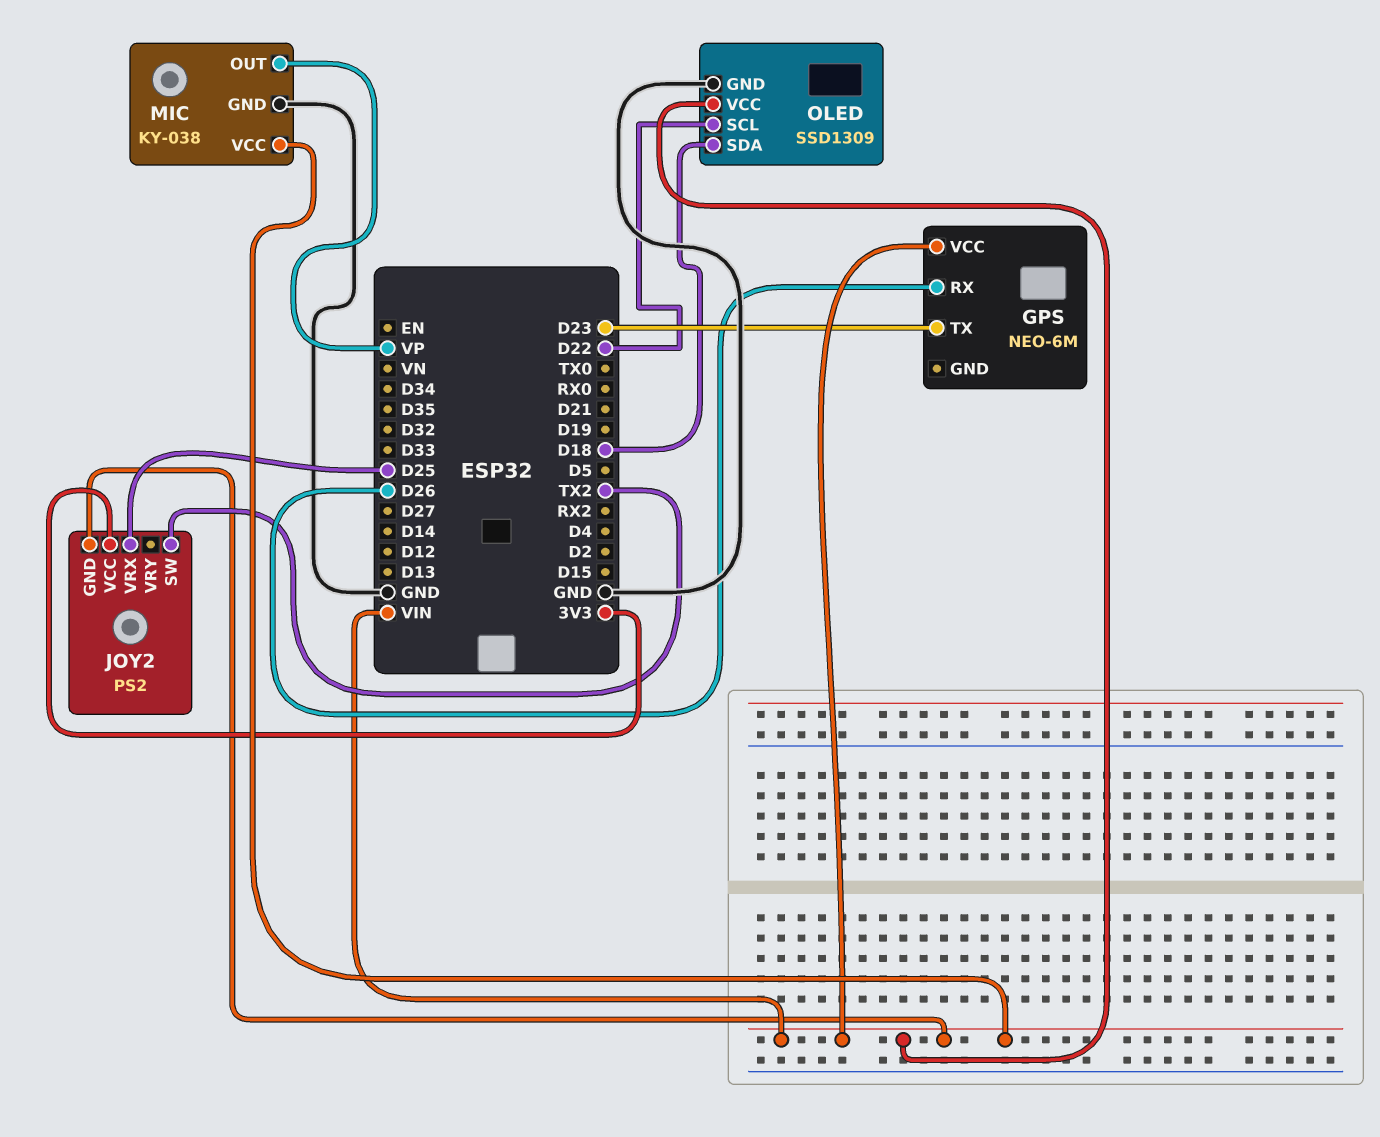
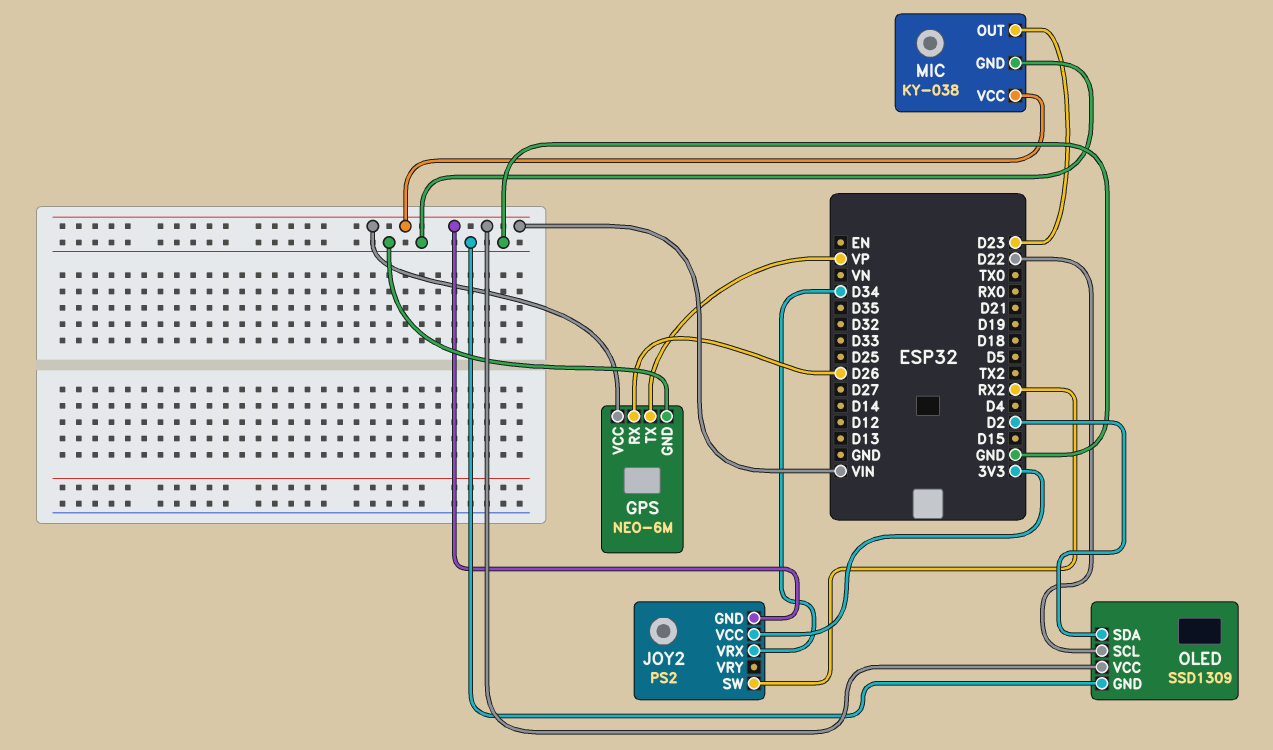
GPS pin GND: none -> GND
GPS pin TX: D23 -> VP
JOY2 pin SW: TX2 -> RX2
JOY2 pin VRX: D25 -> D34
MIC pin OUT: VP -> D23
OLED pin SDA: D18 -> D2

